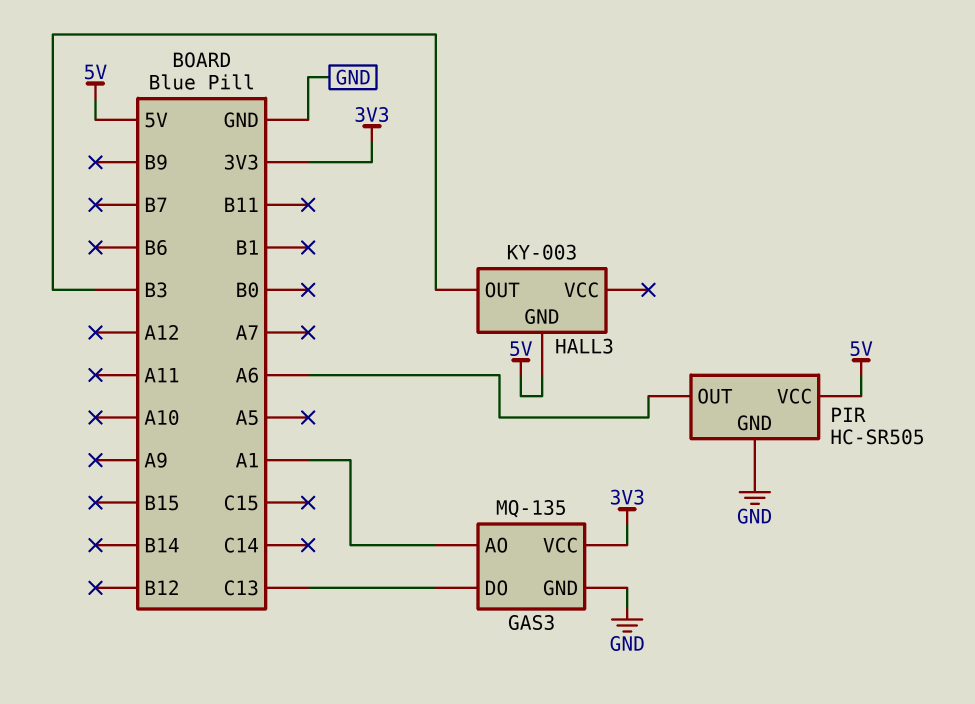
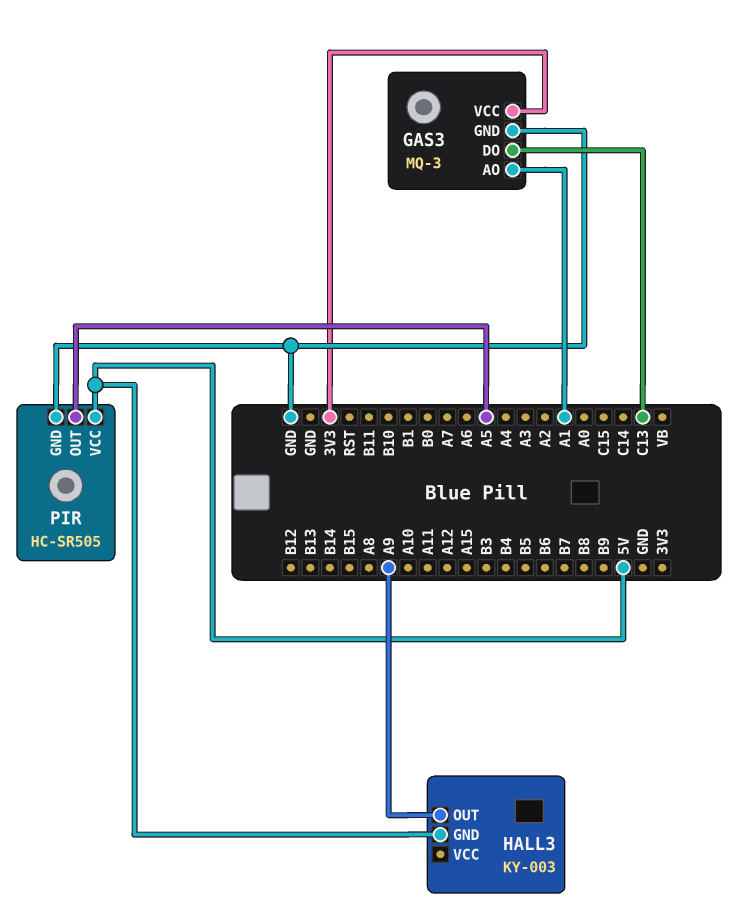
GAS3: MQ-135 -> MQ-3
HALL3 pin OUT: B3 -> A9
PIR pin OUT: A6 -> A5

